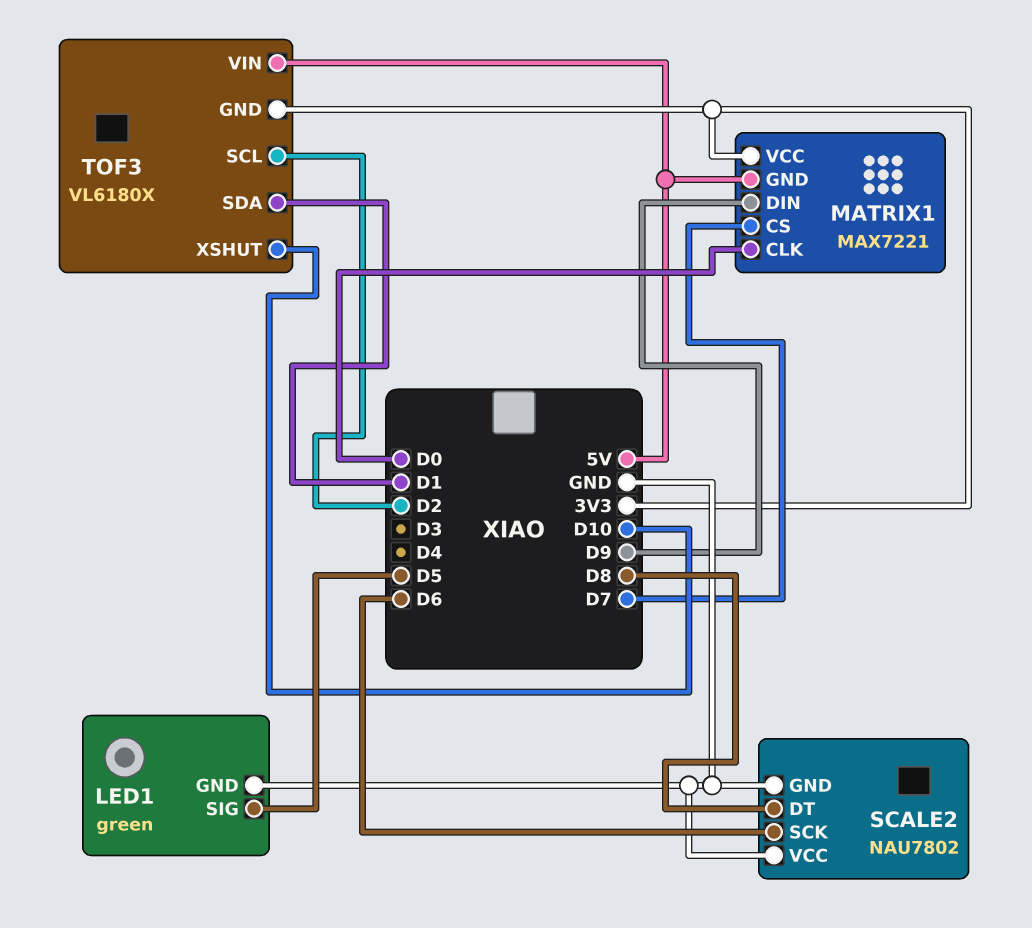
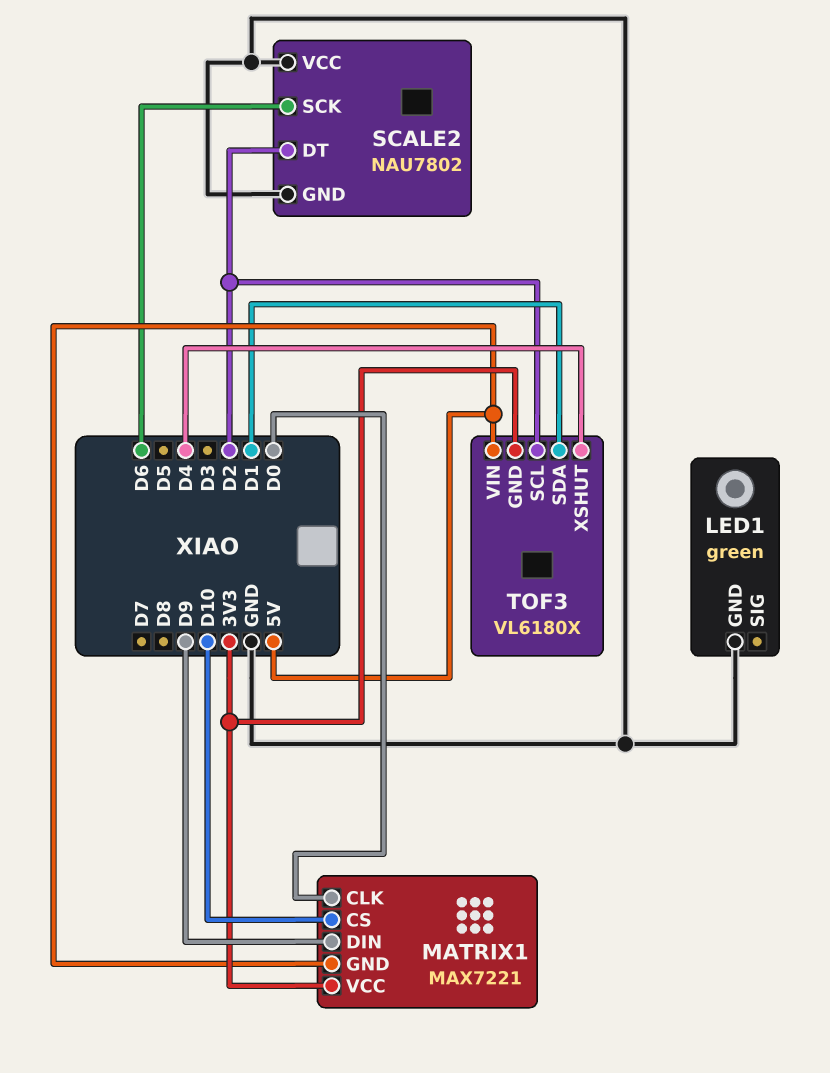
LED1 pin SIG: D5 -> none
MATRIX1 pin CS: D7 -> D10
SCALE2 pin DT: D8 -> D2
TOF3 pin XSHUT: D10 -> D4

